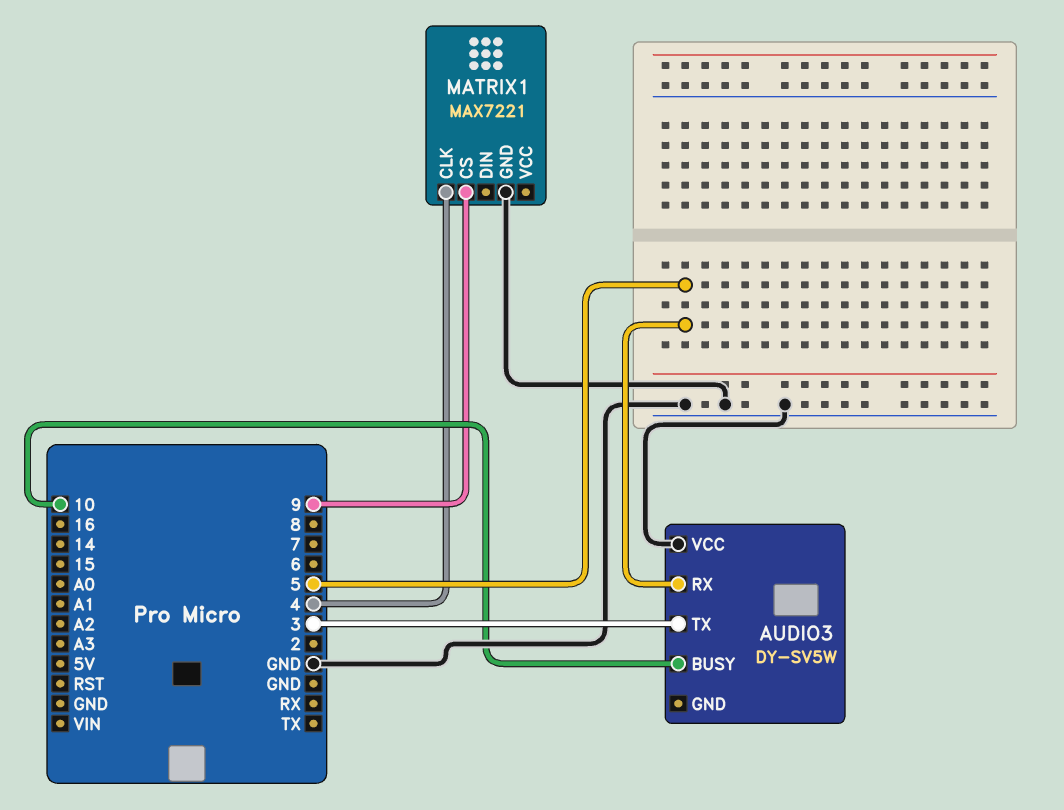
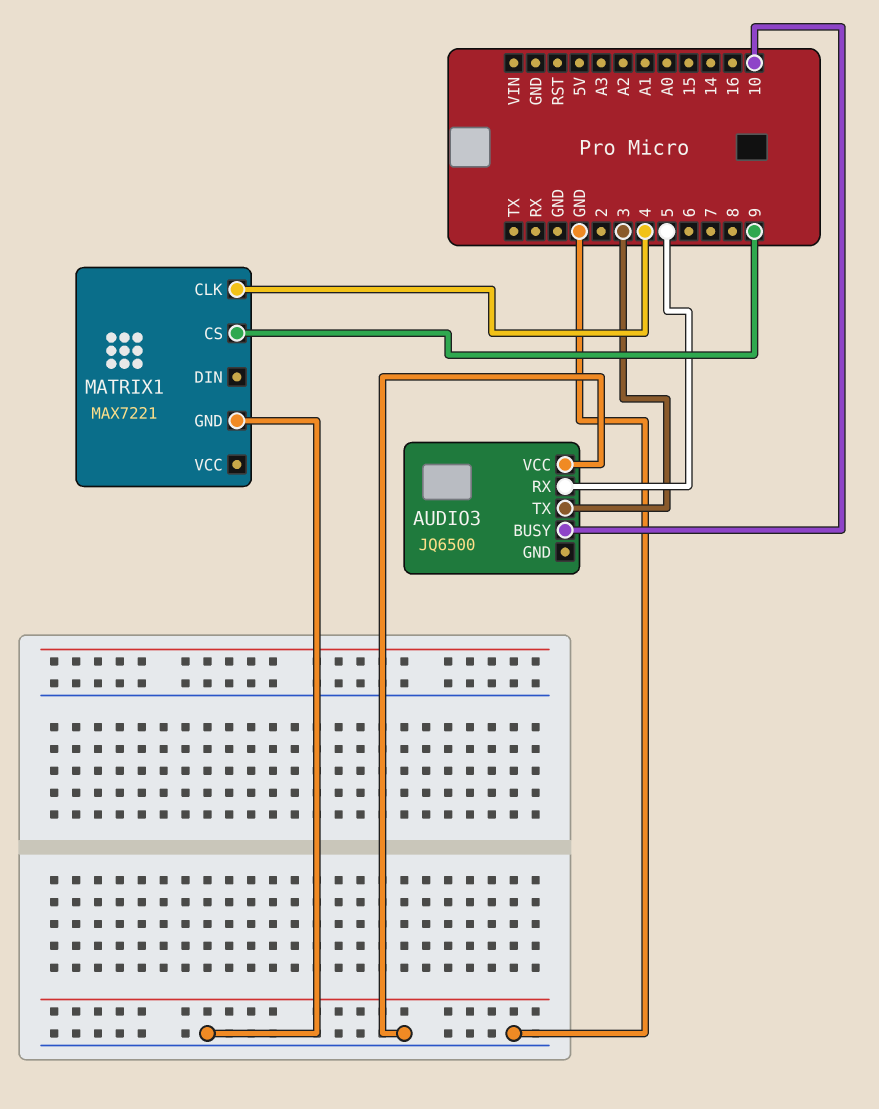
AUDIO3: DY-SV5W -> JQ6500

